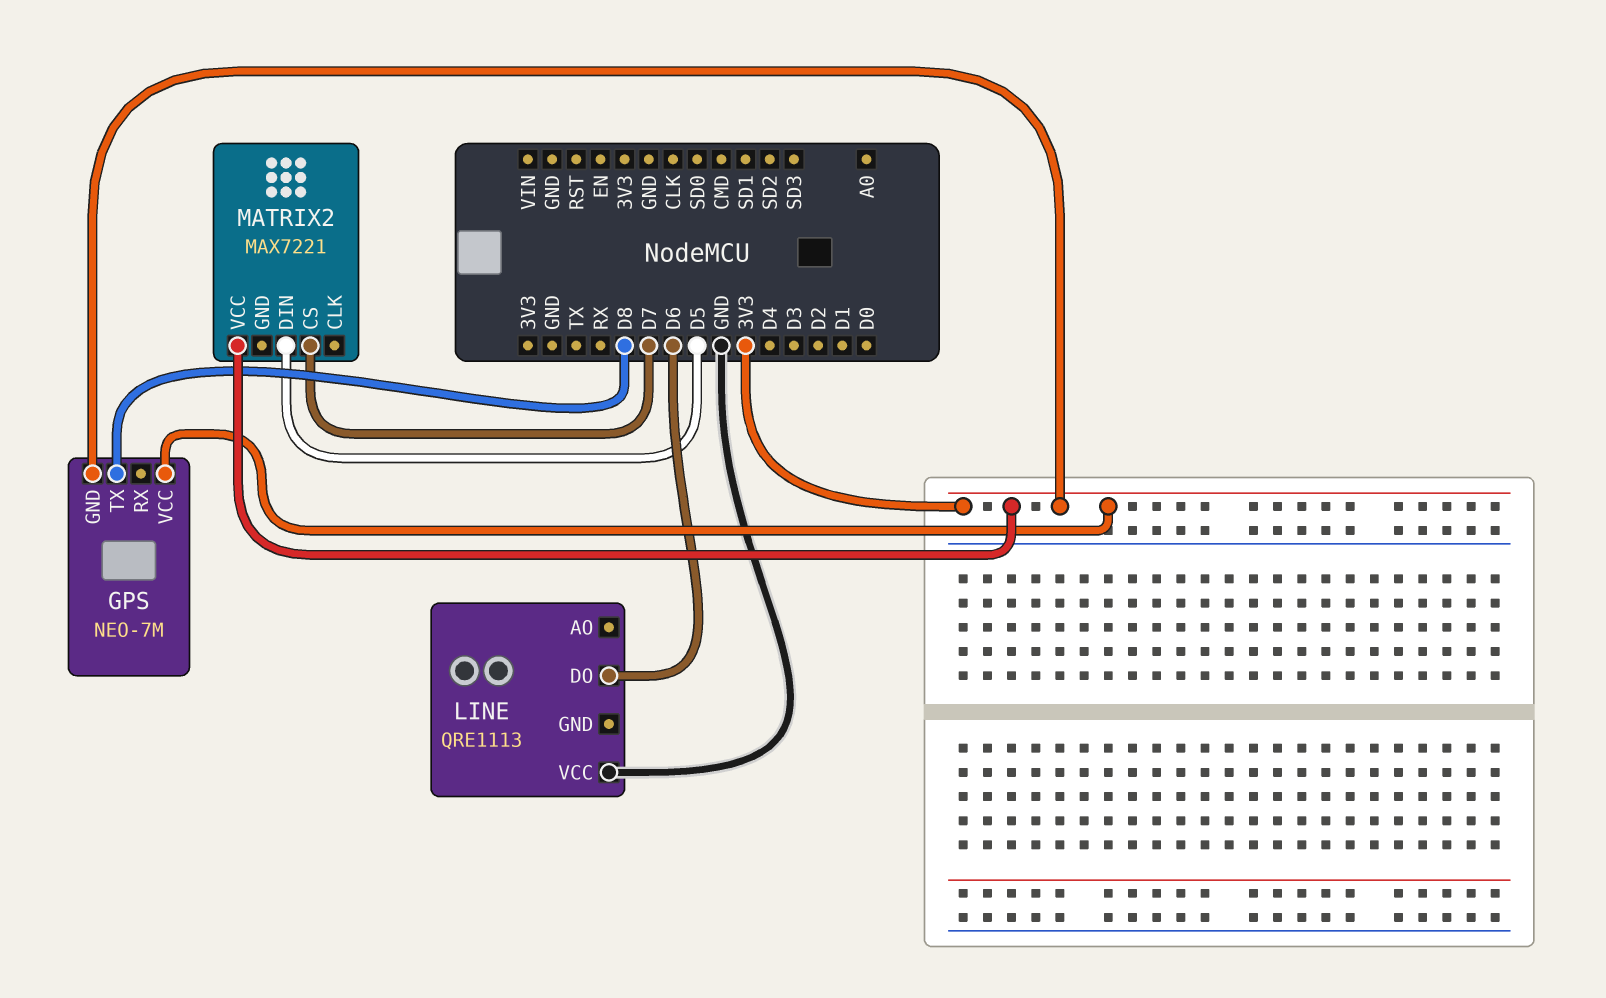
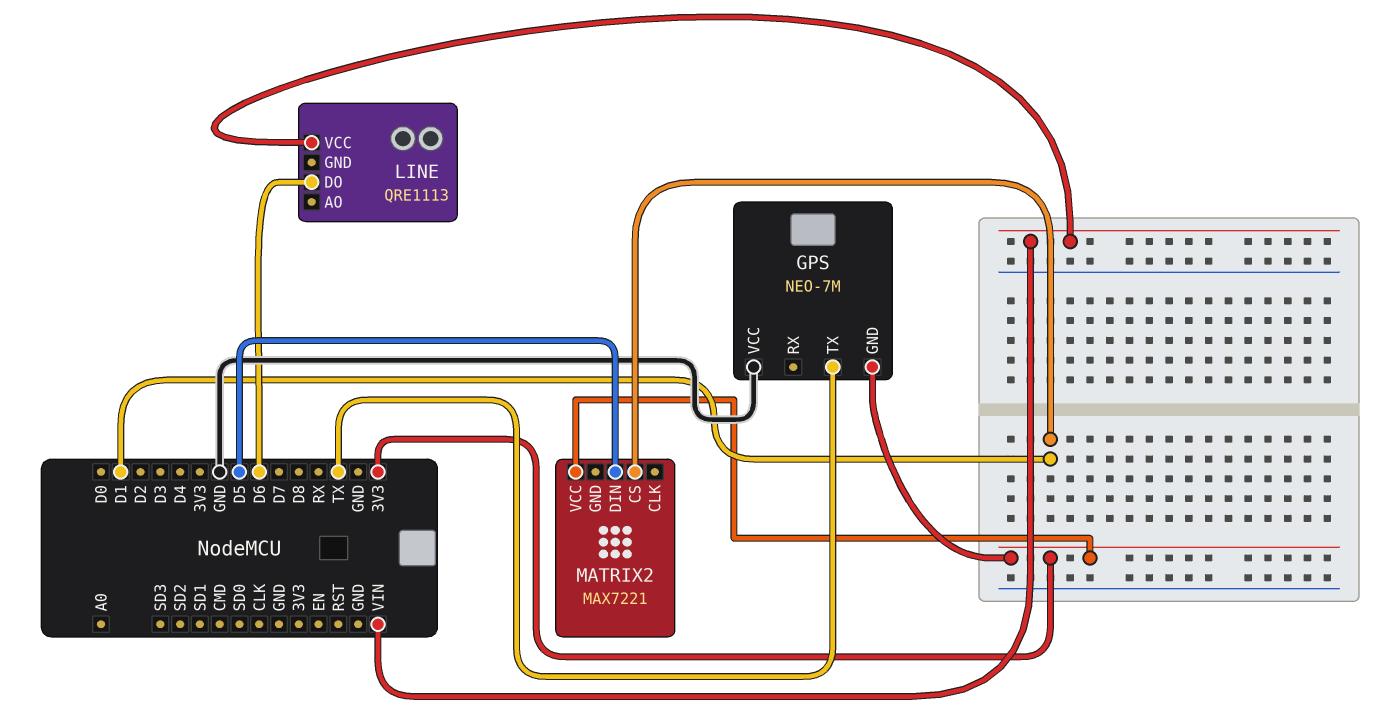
GPS pin TX: D8 -> TX
GPS pin VCC: 3V3 -> GND
LINE pin VCC: GND -> VIN
MATRIX2 pin CS: D7 -> D1

